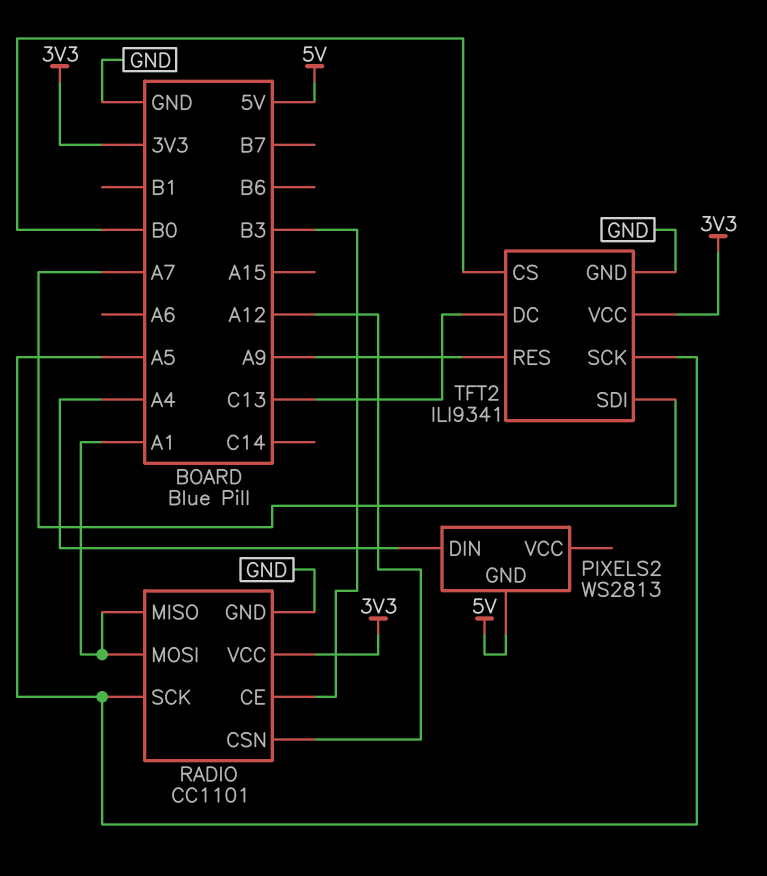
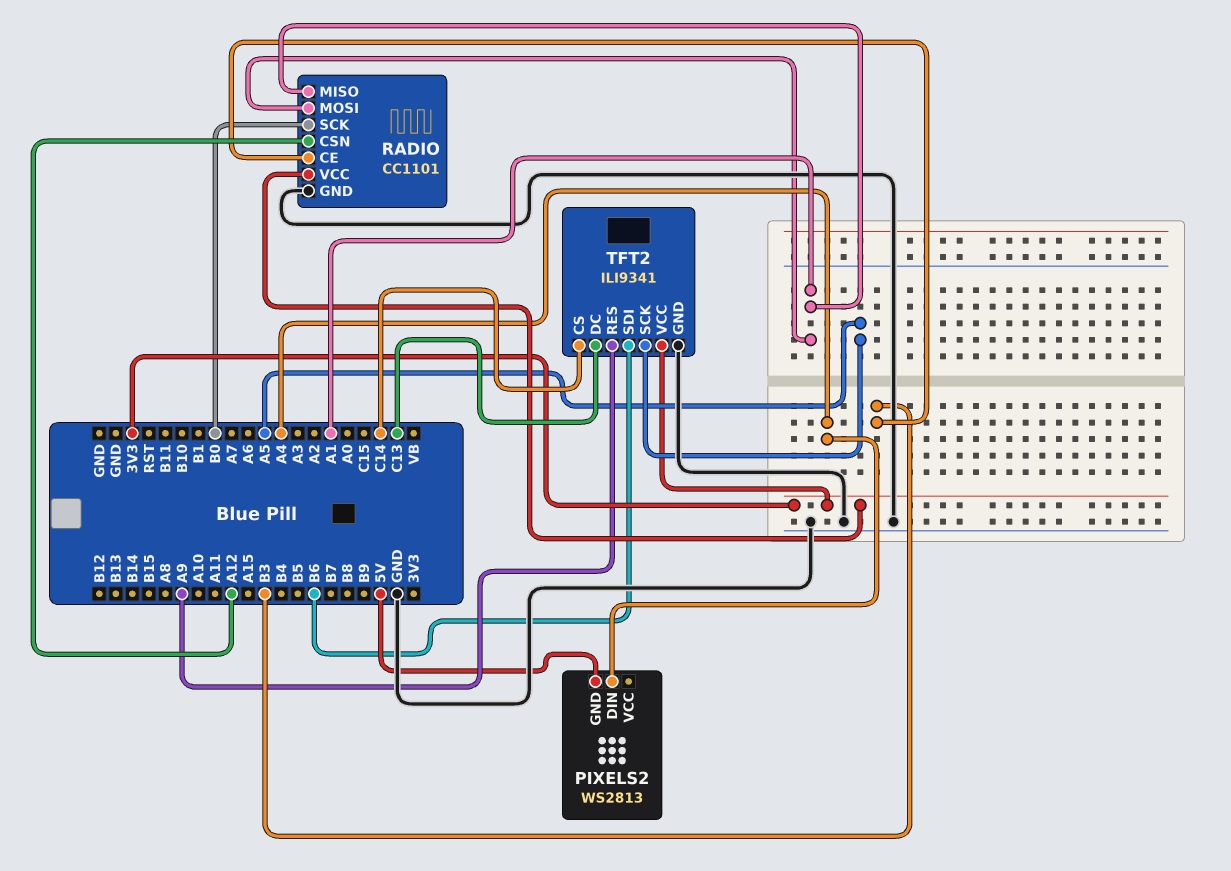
RADIO pin SCK: A5 -> B0
TFT2 pin CS: B0 -> C14
TFT2 pin SDI: A7 -> B6

